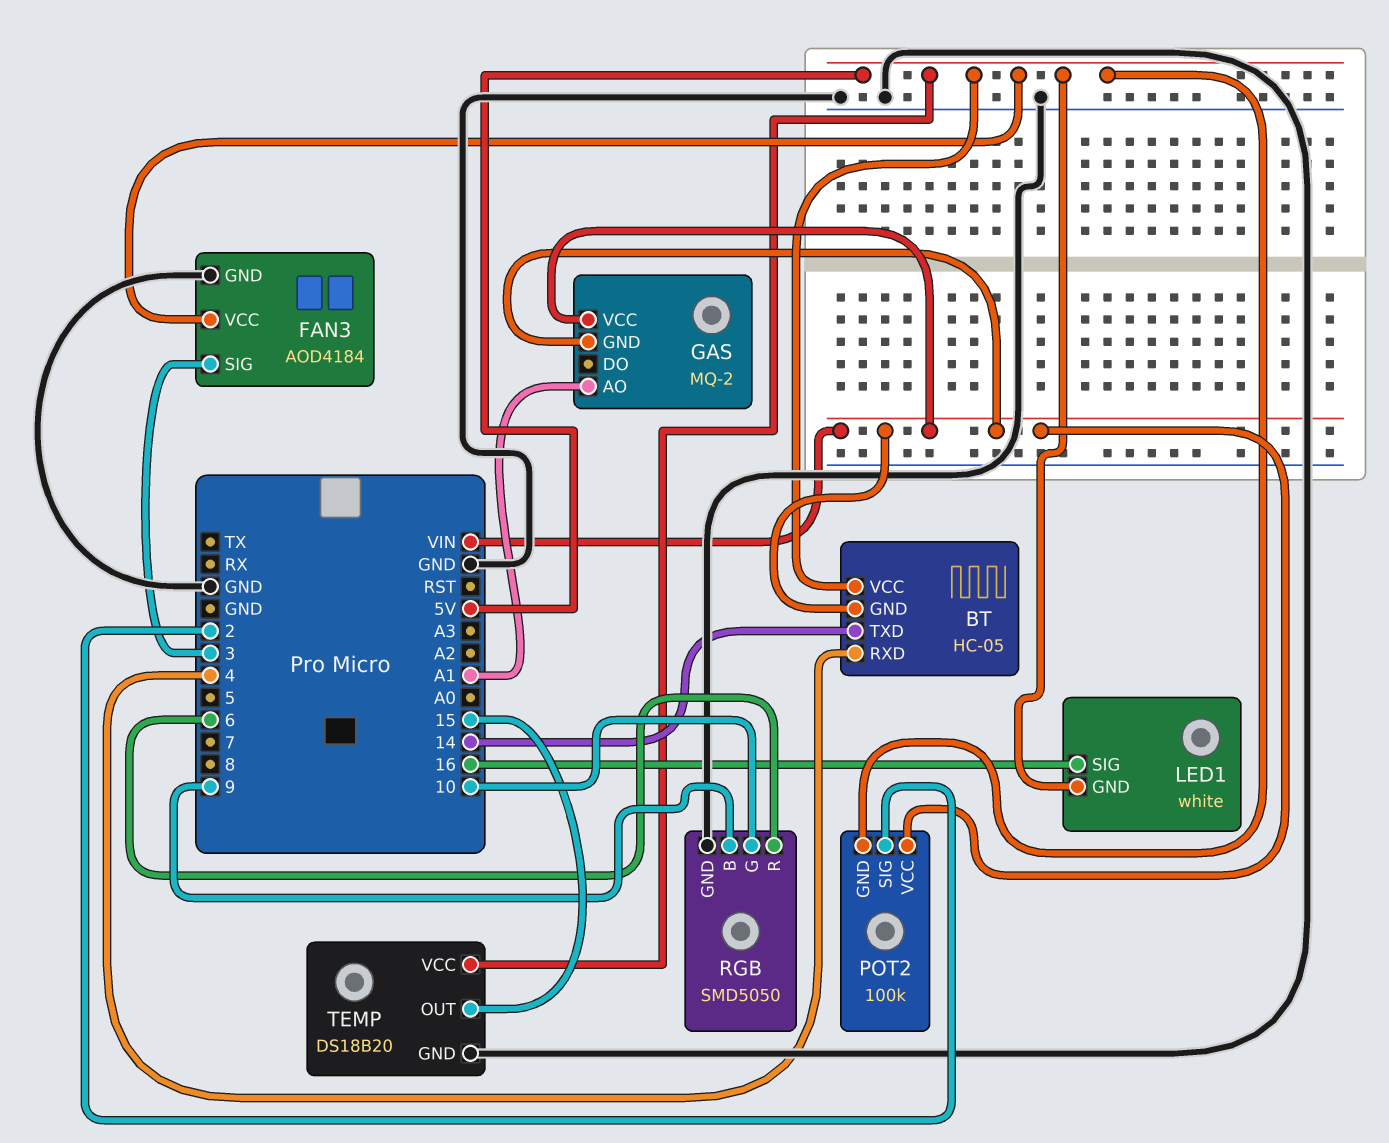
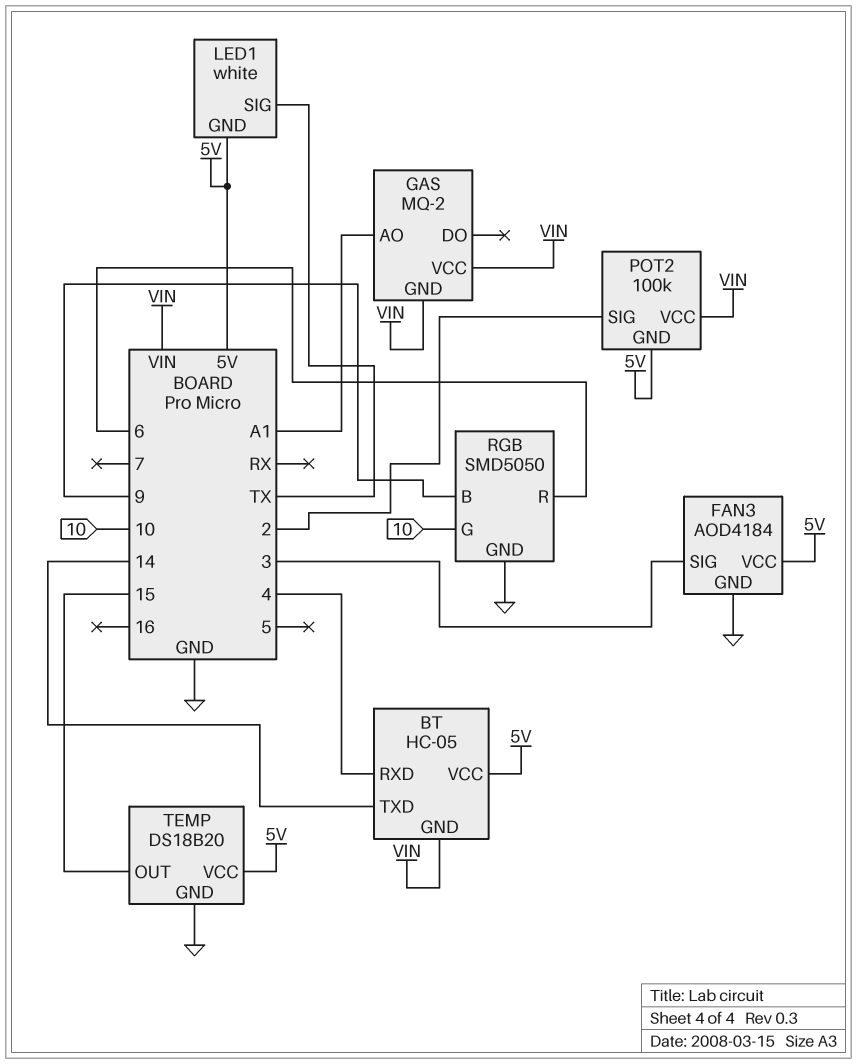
LED1 pin SIG: 16 -> TX

